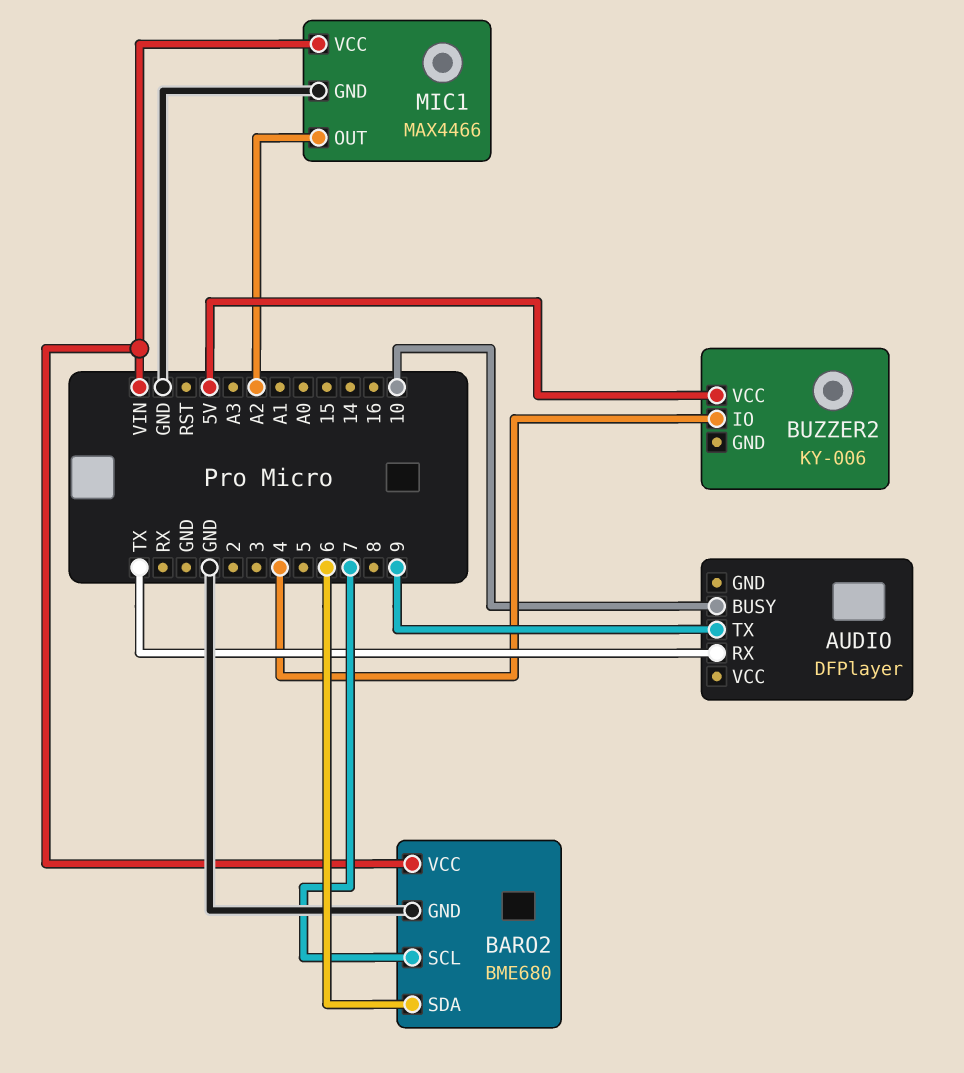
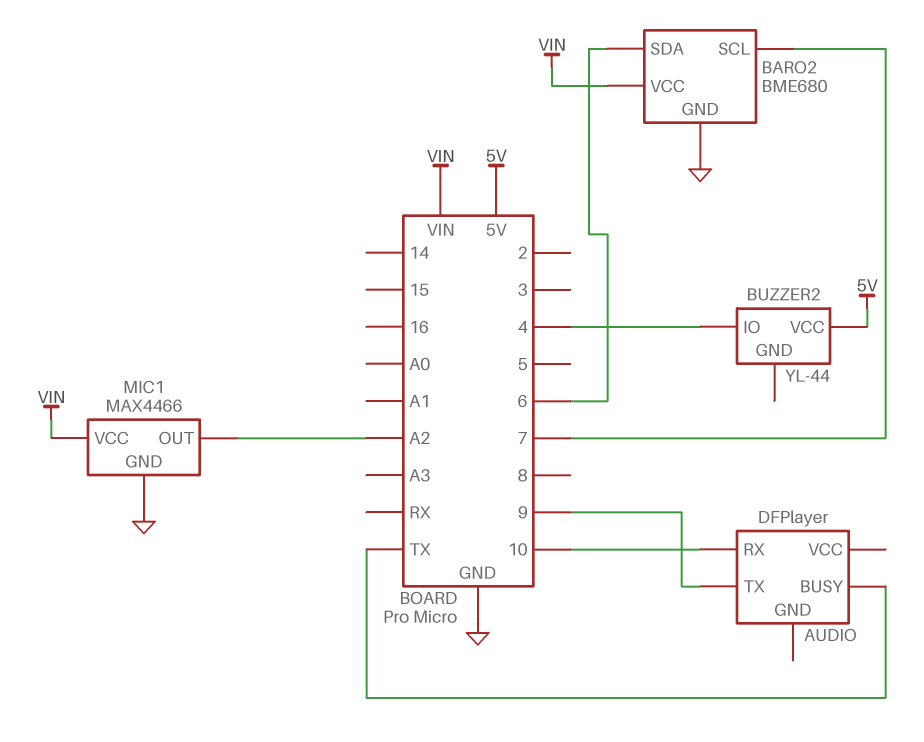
AUDIO pin BUSY: 10 -> TX
AUDIO pin RX: TX -> 10
BUZZER2: KY-006 -> YL-44

